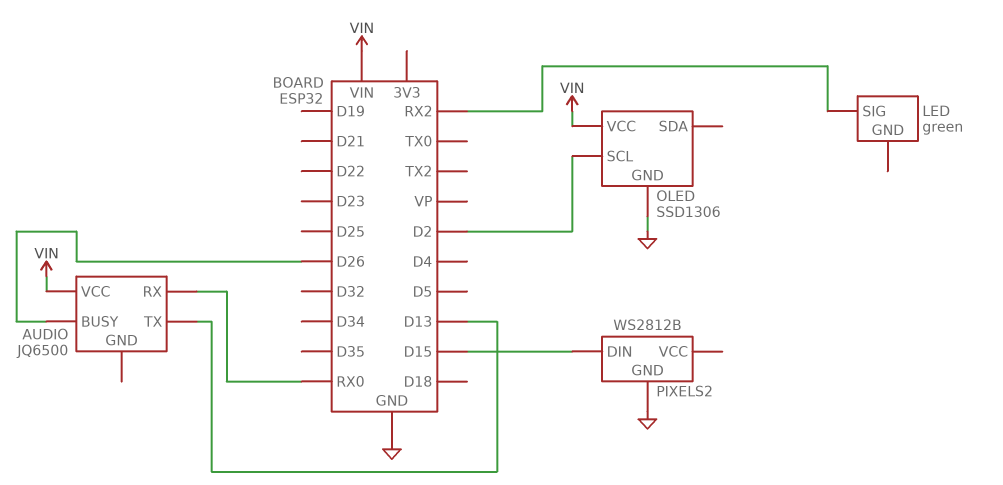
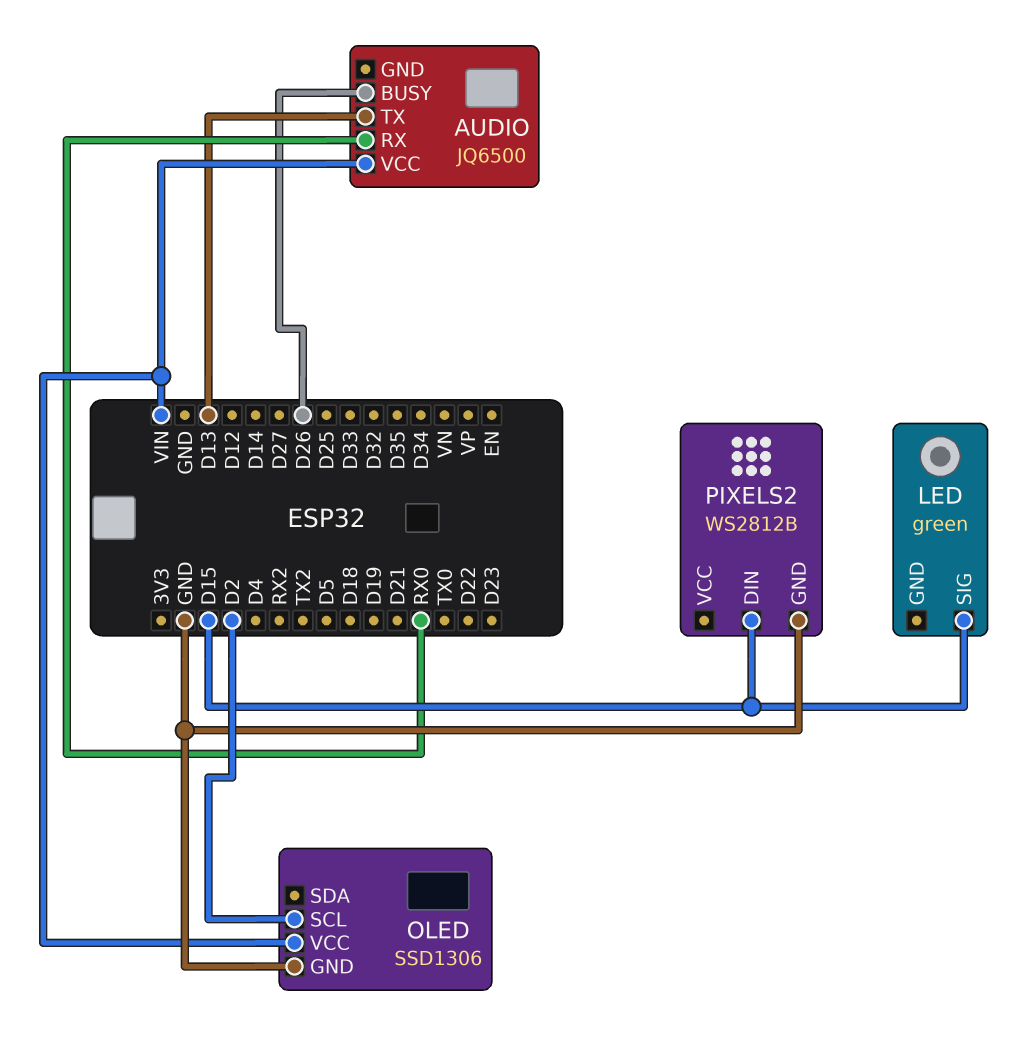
LED pin SIG: RX2 -> D15

